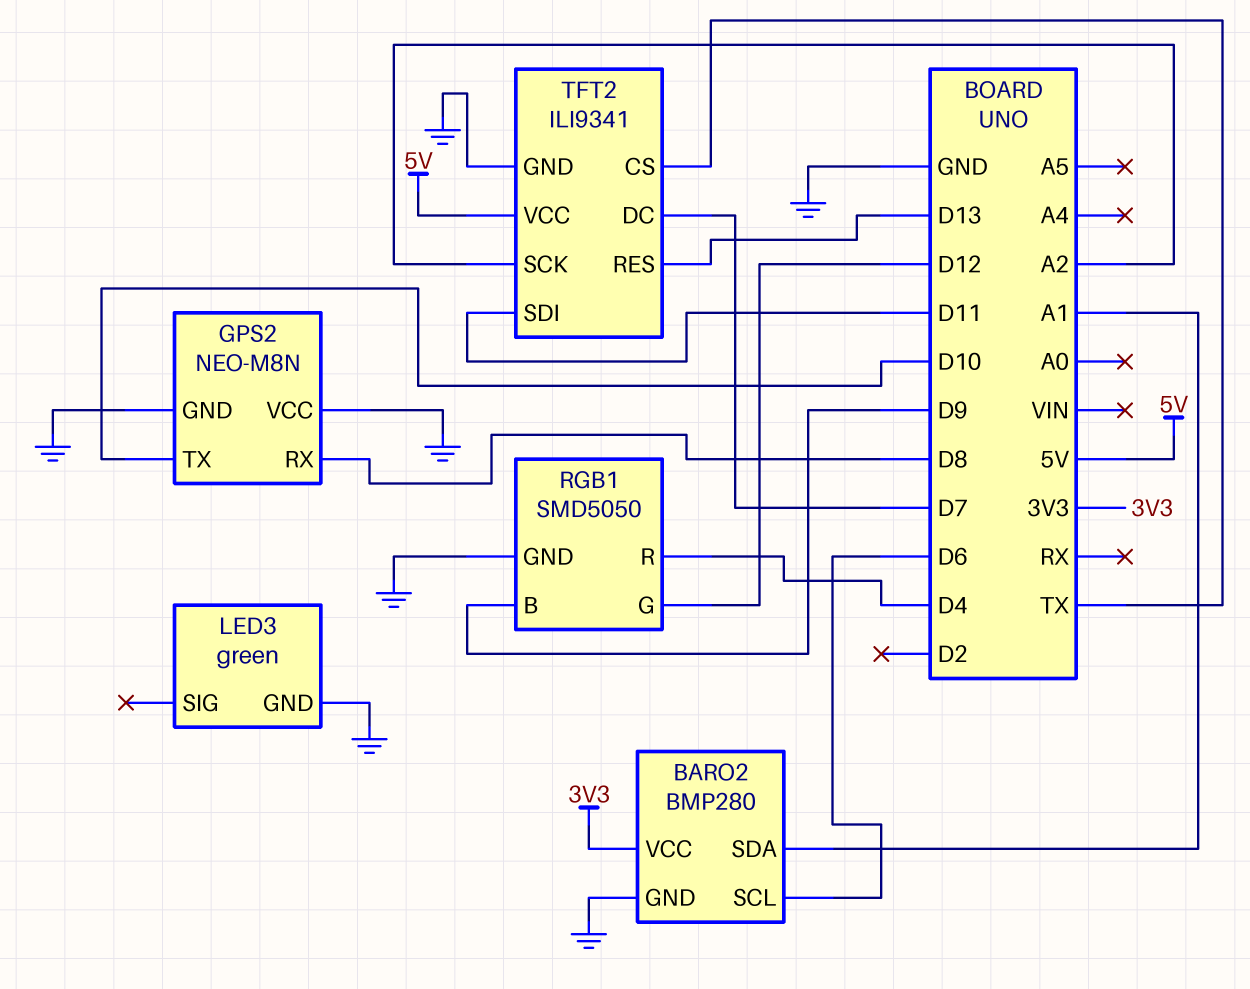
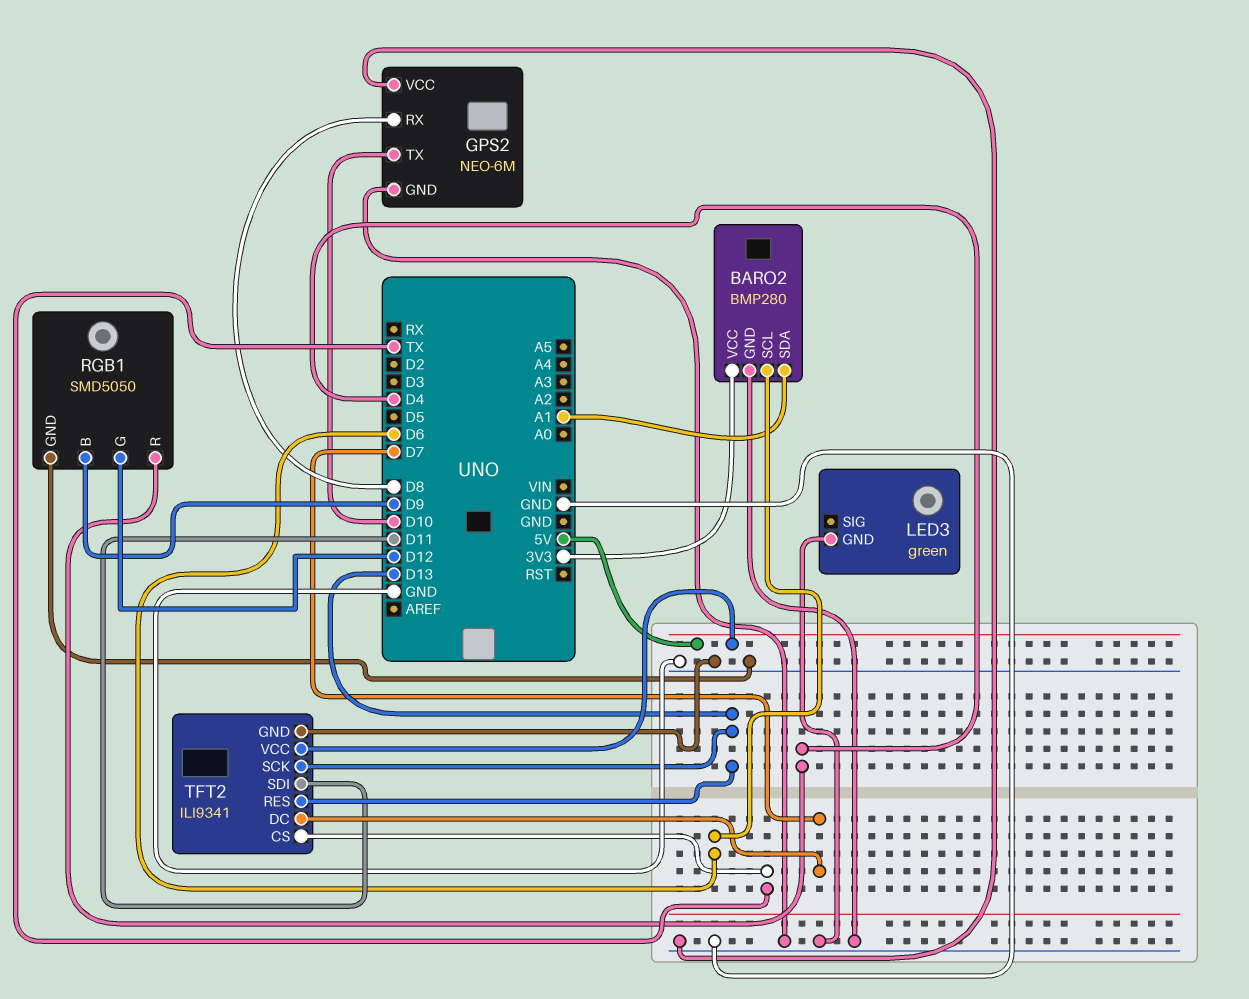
GPS2: NEO-M8N -> NEO-6M
TFT2 pin SCK: A2 -> D13

